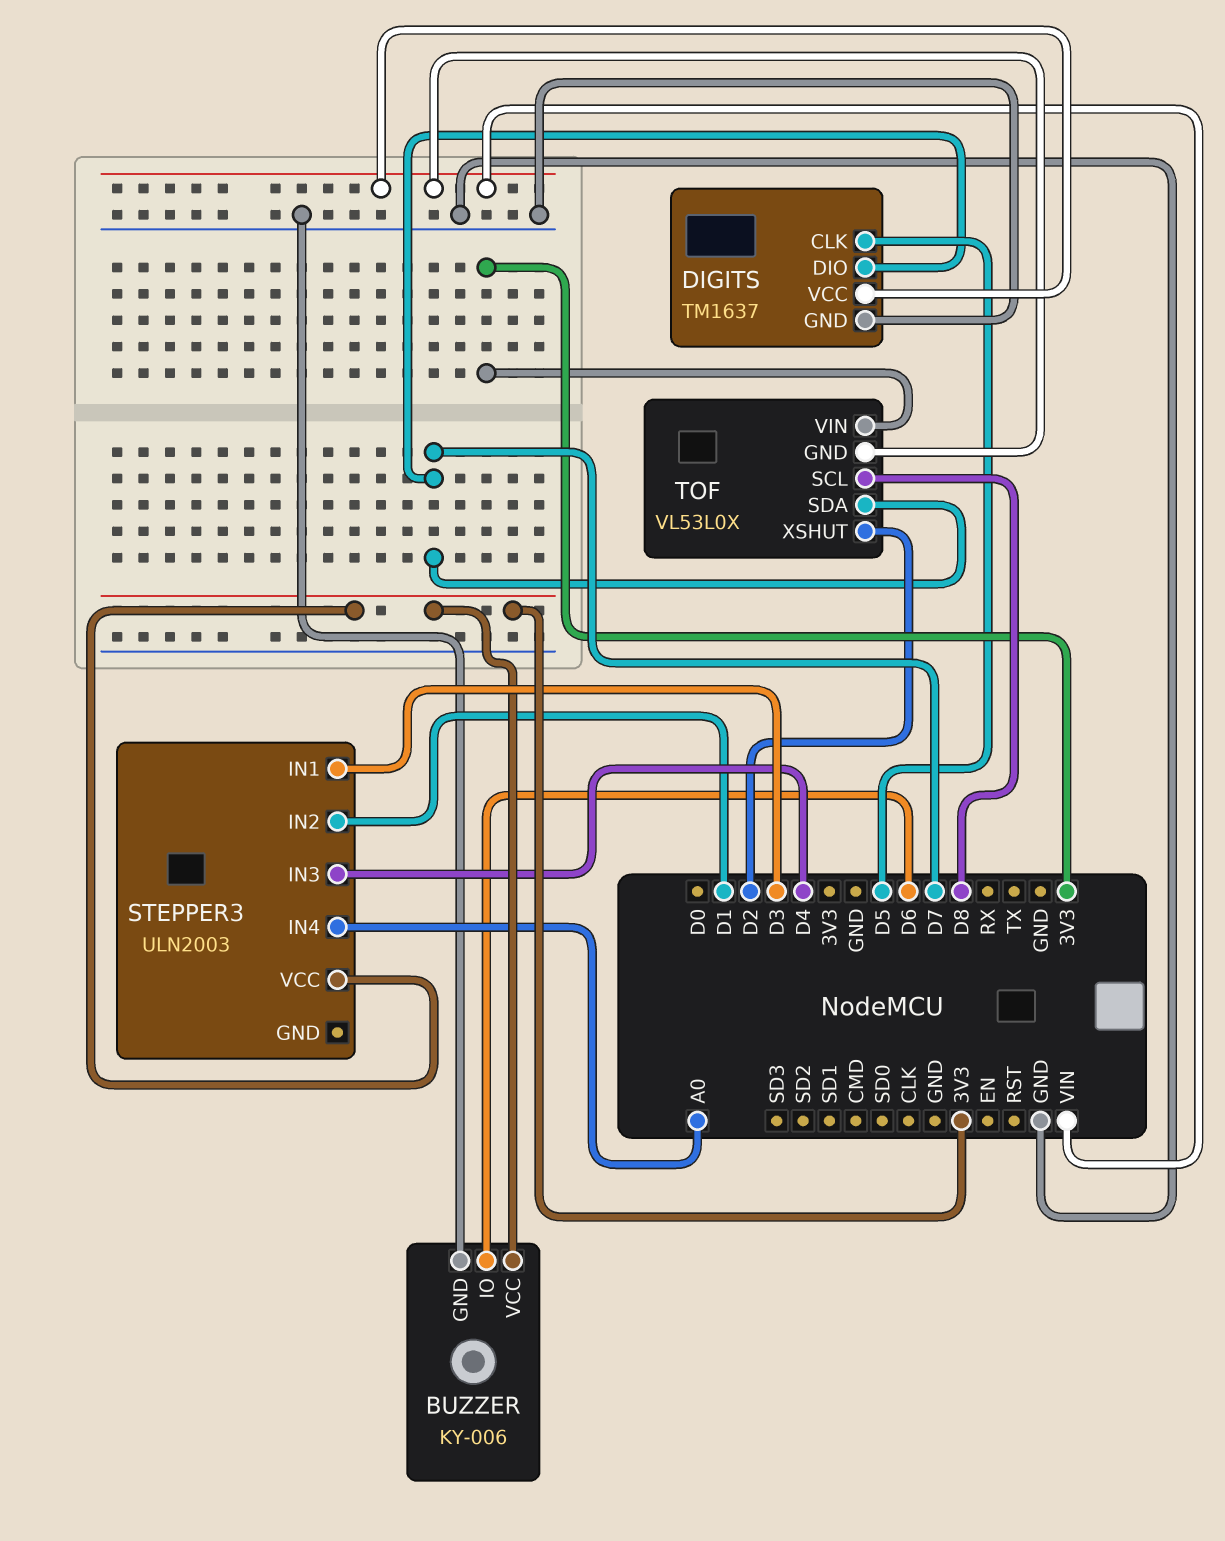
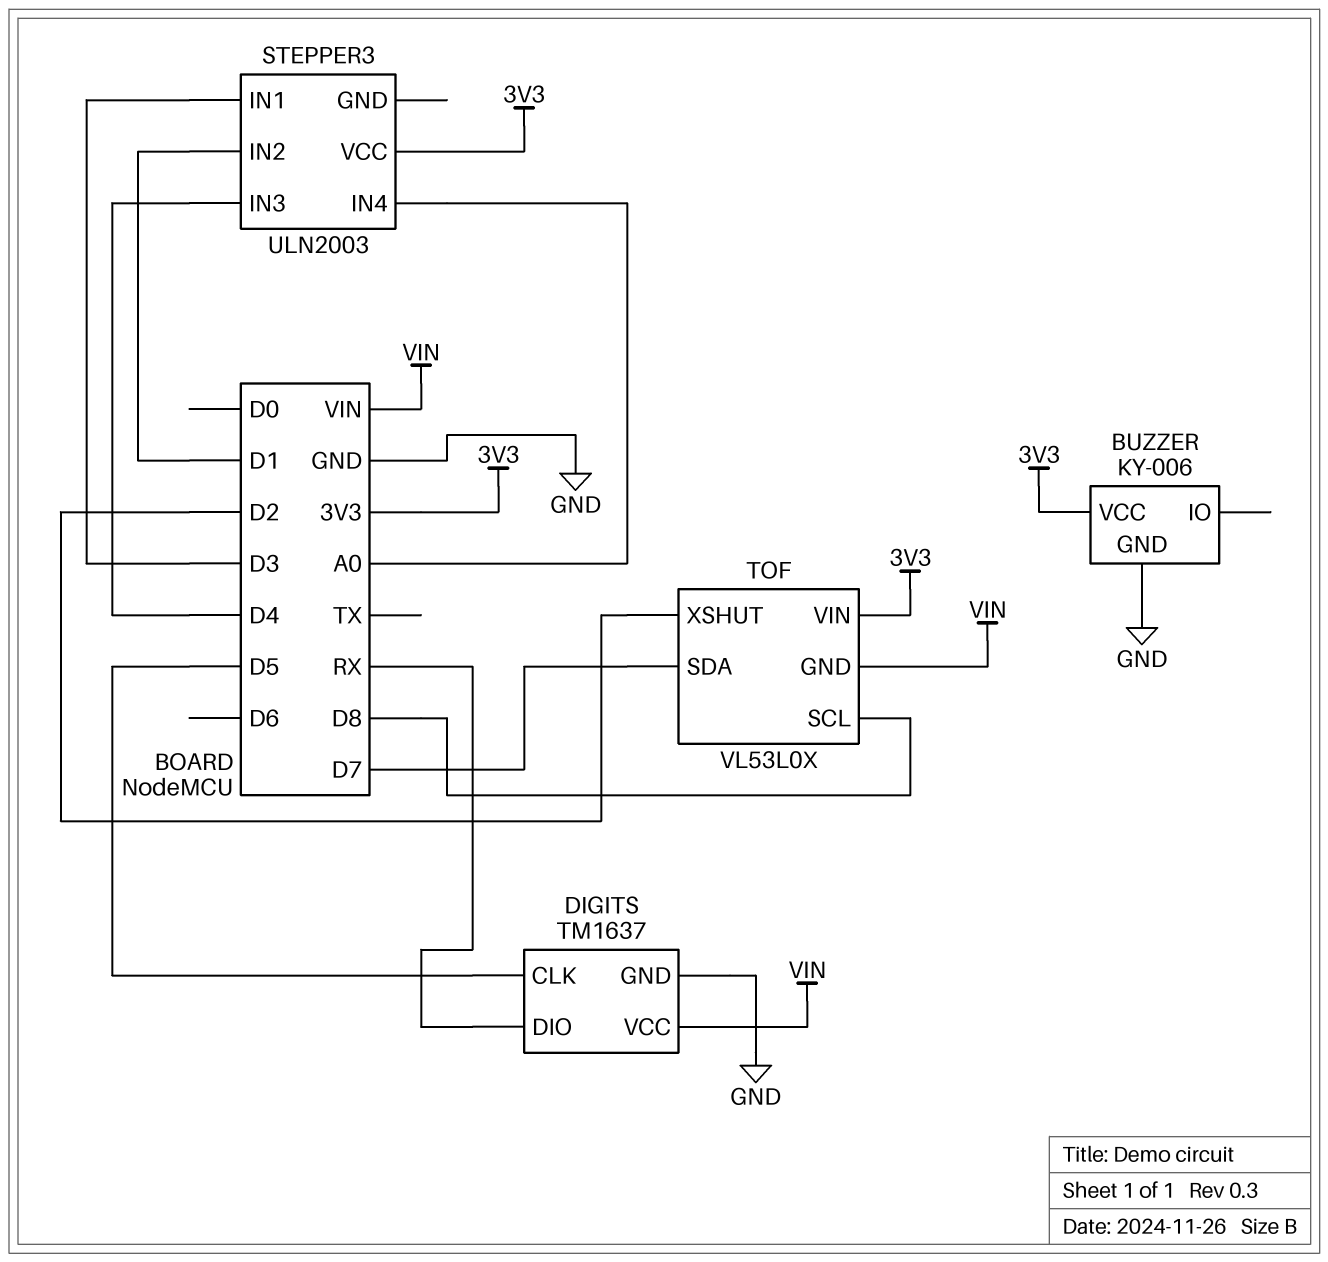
BUZZER pin IO: D6 -> none
DIGITS pin DIO: D7 -> RX

